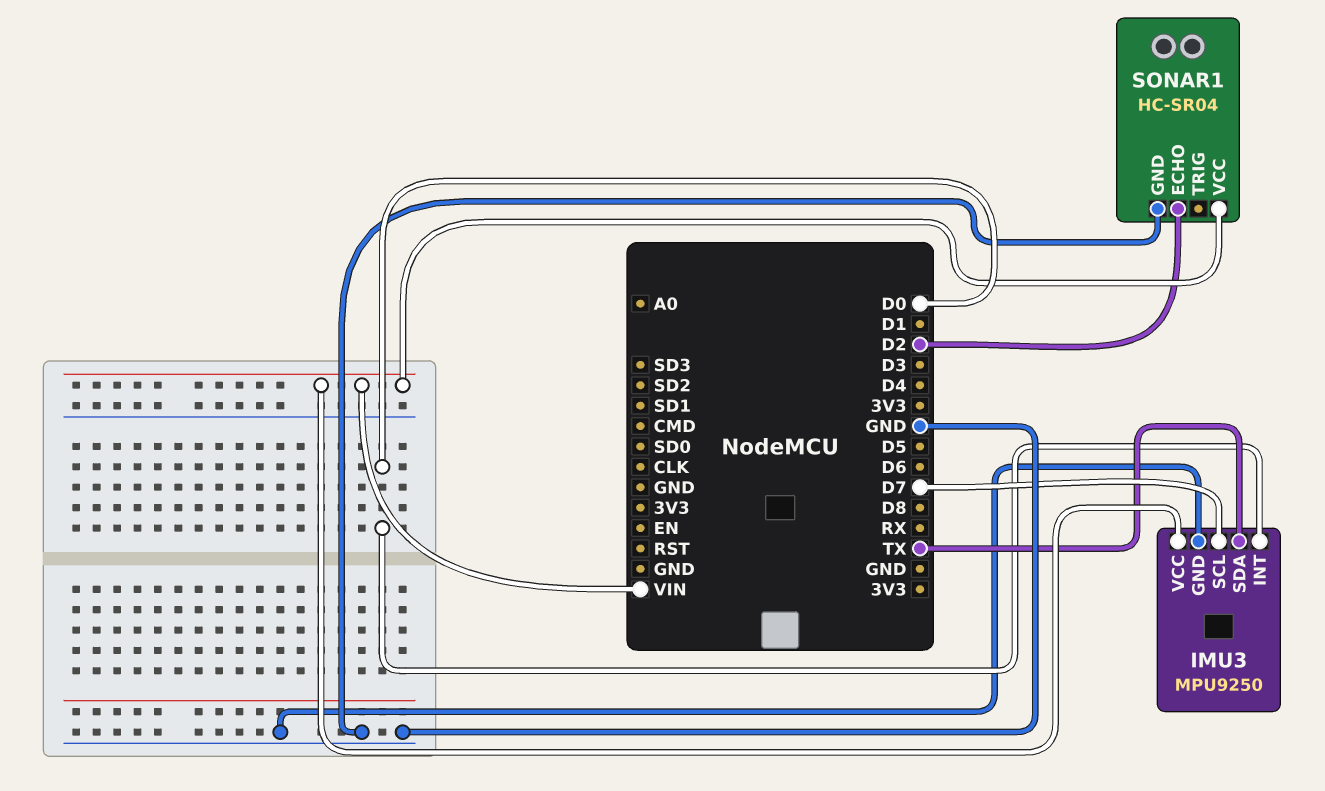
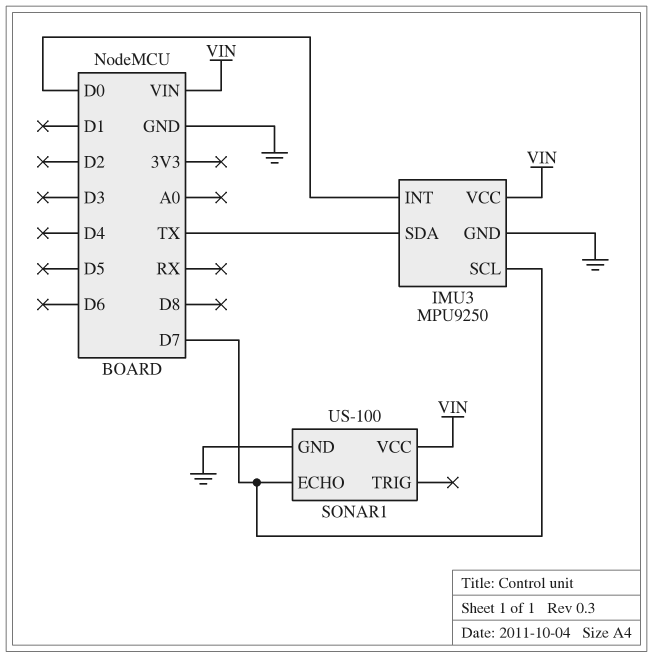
SONAR1: HC-SR04 -> US-100
SONAR1 pin ECHO: D2 -> D7

